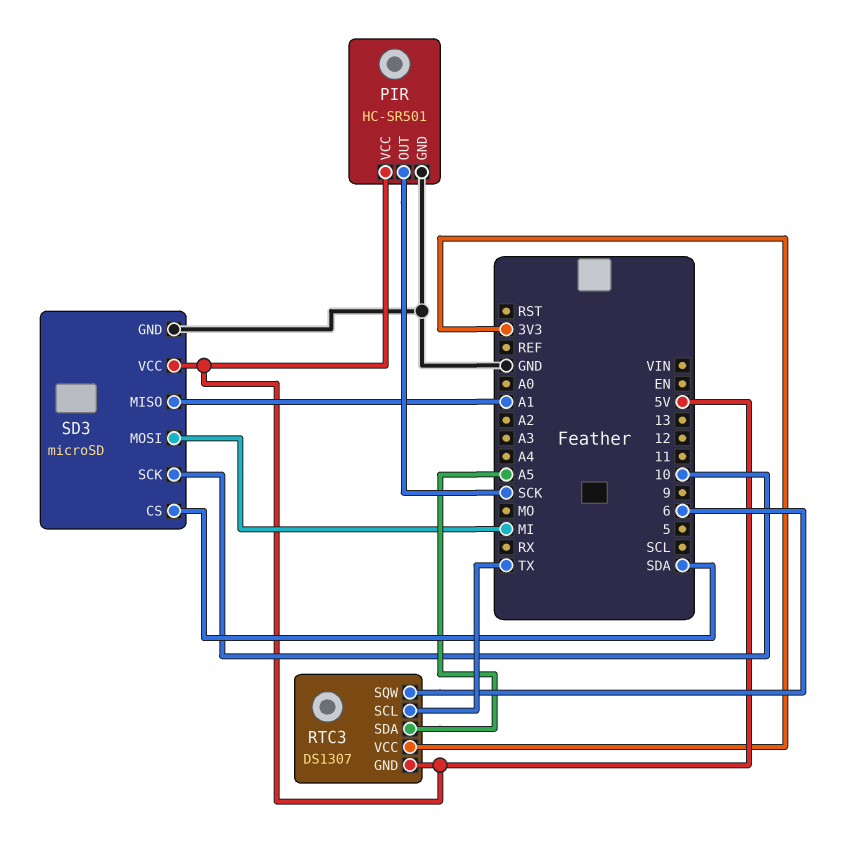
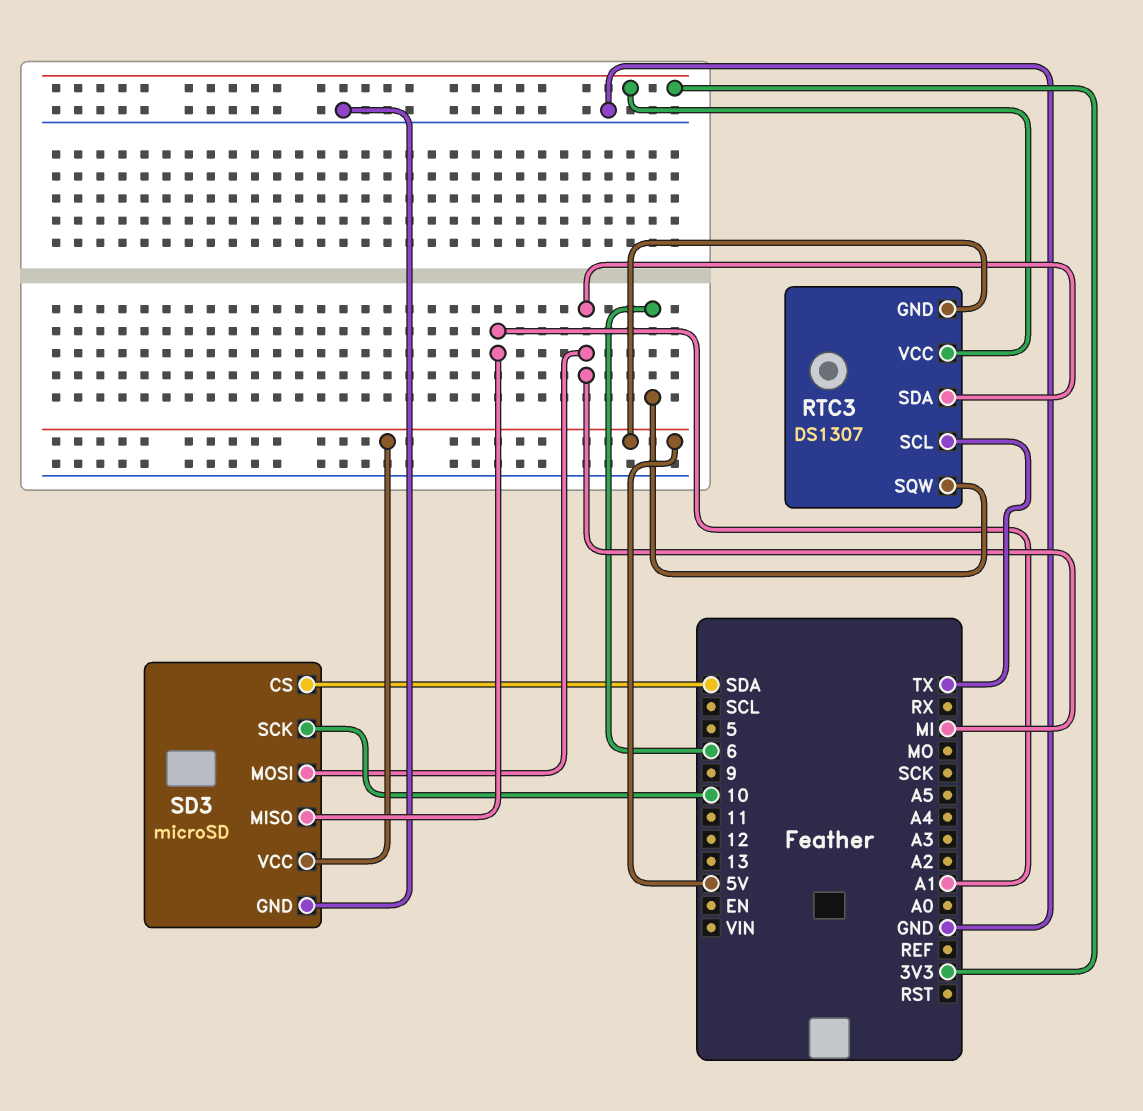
PIR: HC-SR501 -> none
PIR pin GND: GND -> none
PIR pin OUT: SCK -> none
PIR pin VCC: 5V -> none
RTC3 pin SDA: A5 -> MI

